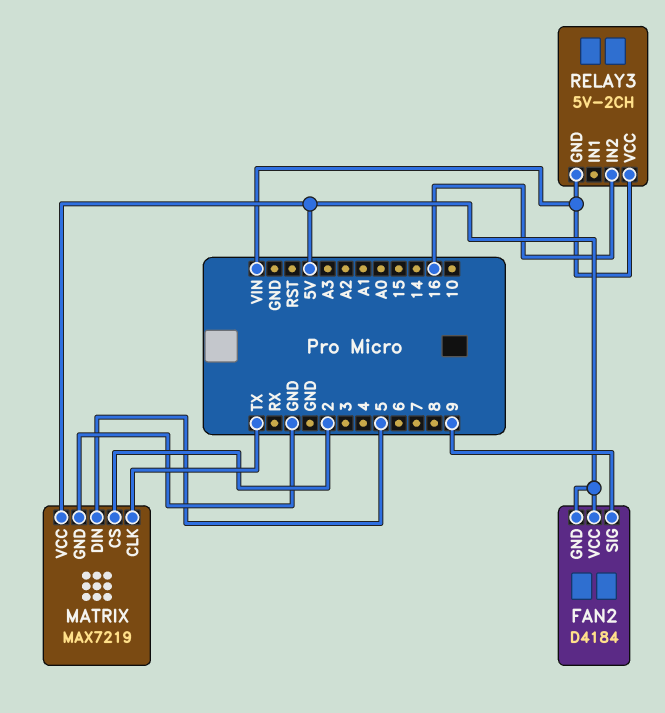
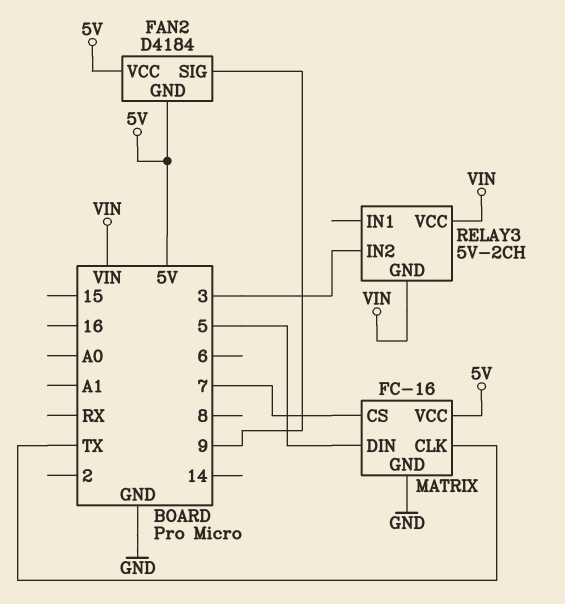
MATRIX: MAX7219 -> FC-16
MATRIX pin CS: 2 -> 7
RELAY3 pin IN2: 16 -> 3

